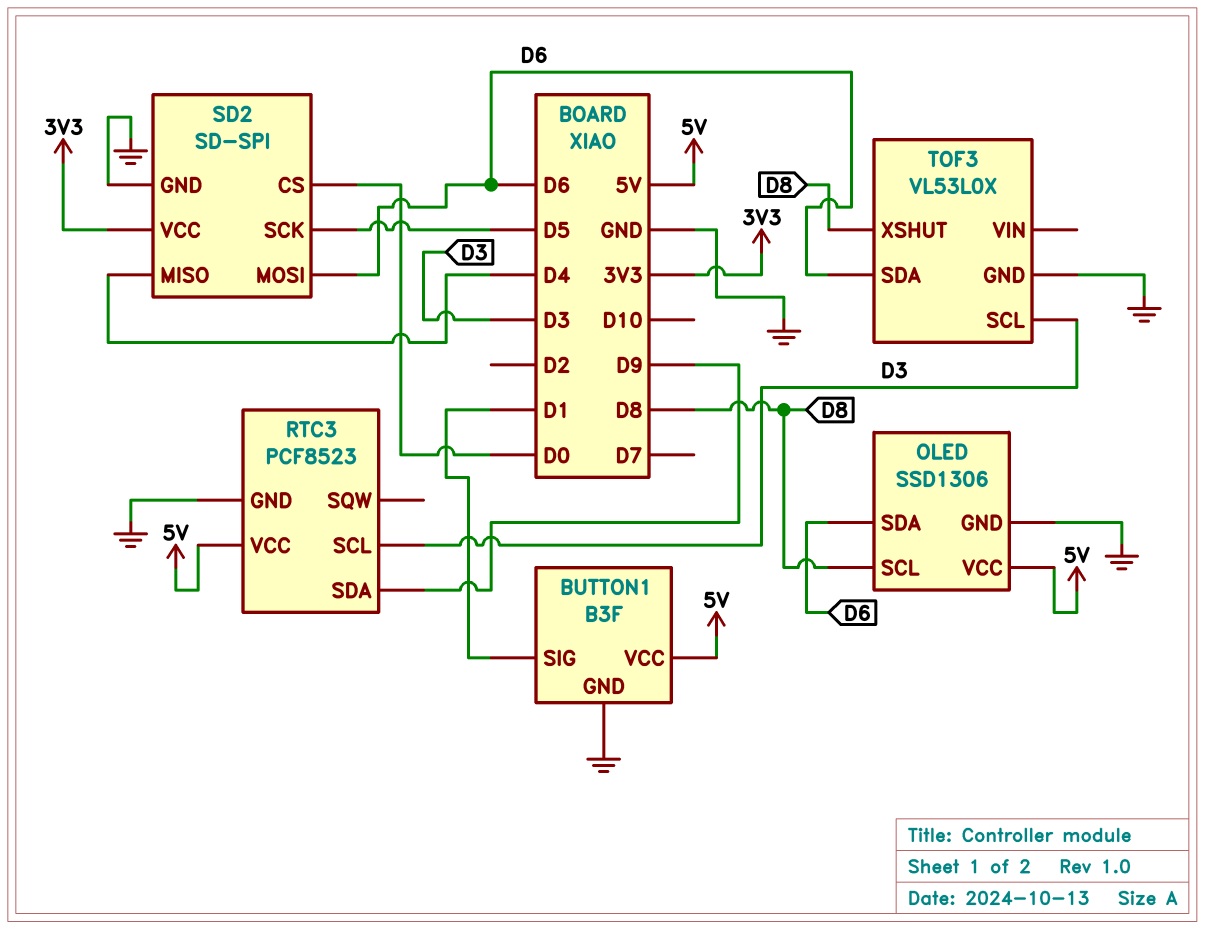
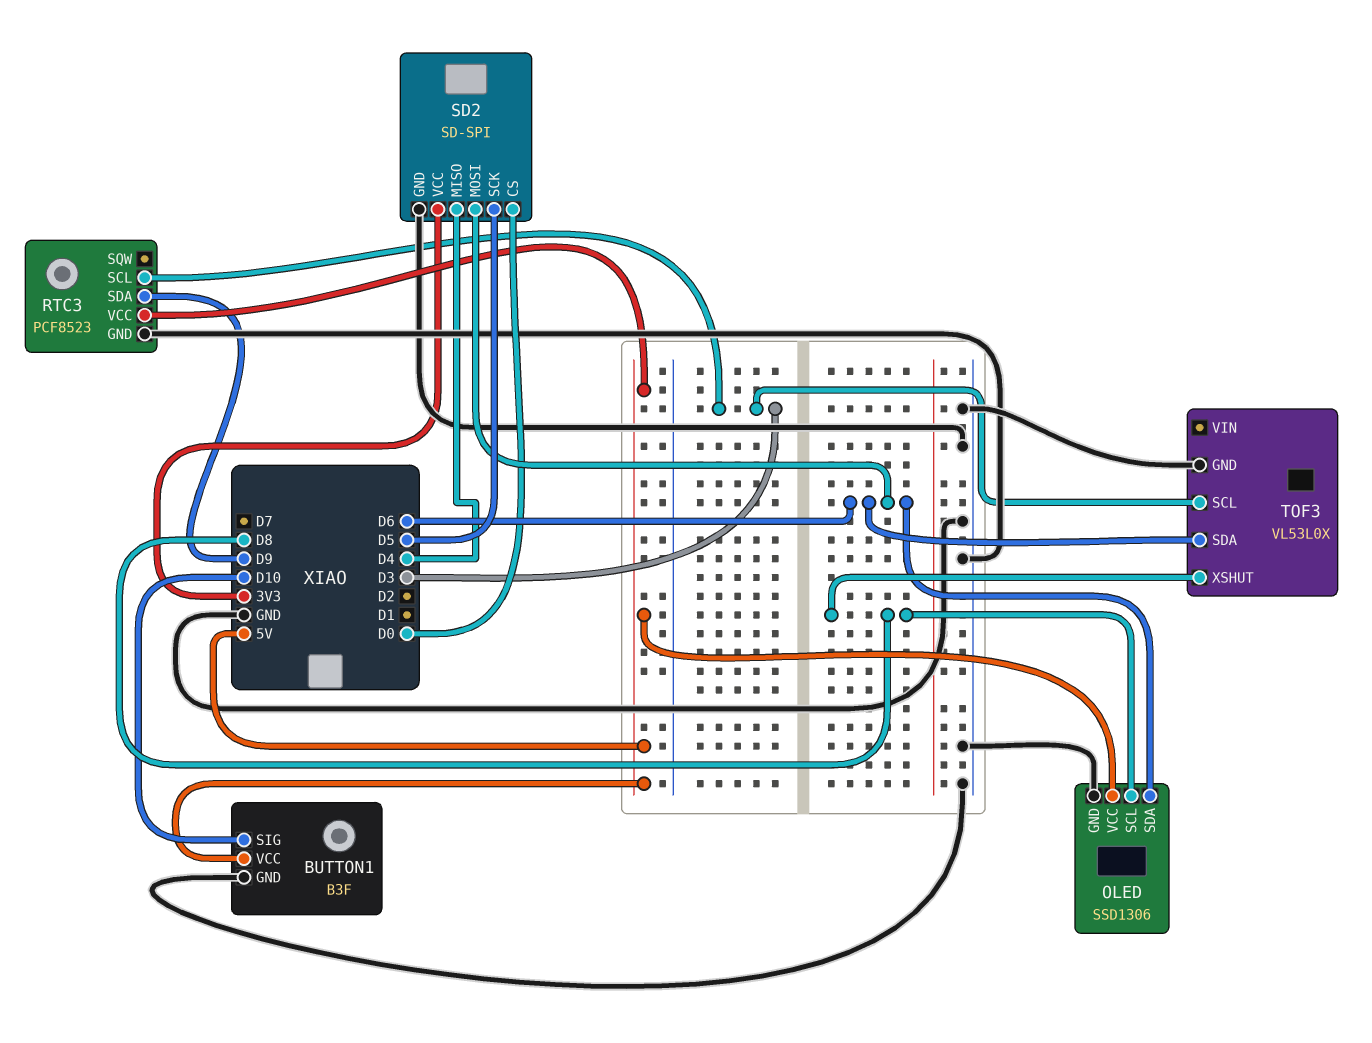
BUTTON1 pin SIG: D1 -> D10

